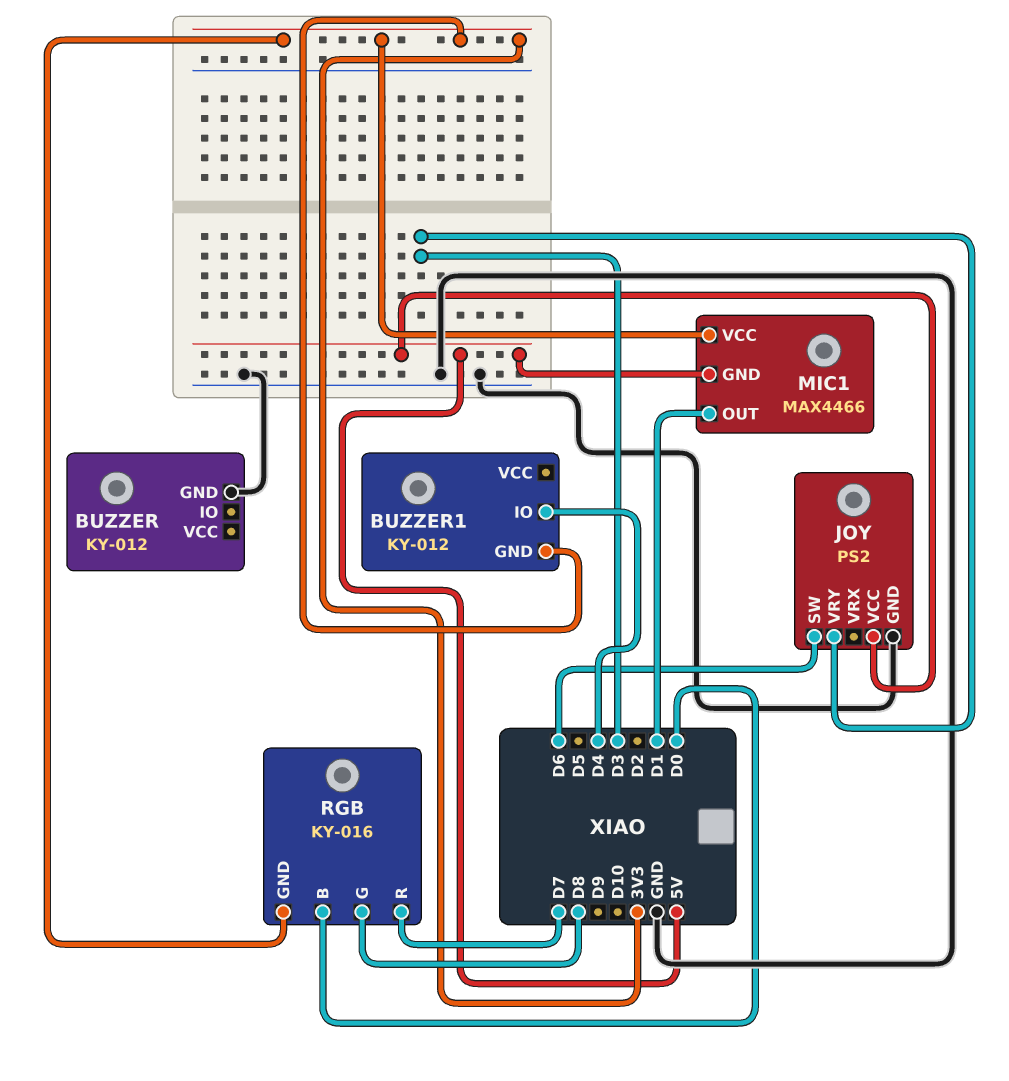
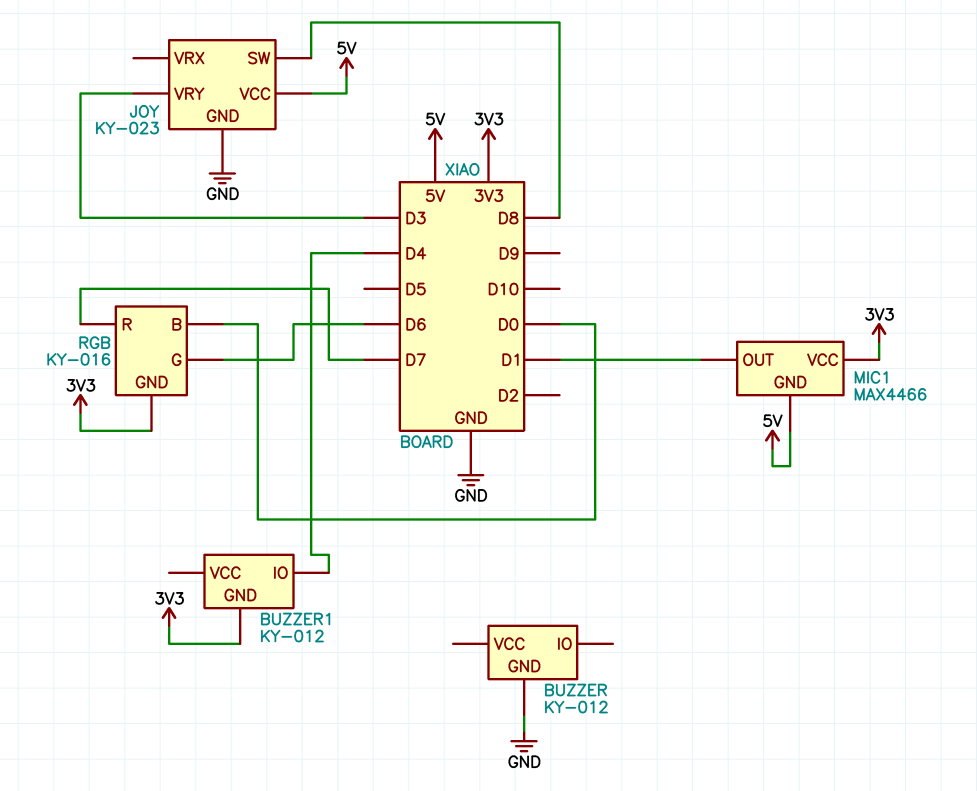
JOY: PS2 -> KY-023
JOY pin SW: D6 -> D8
RGB pin G: D8 -> D6

